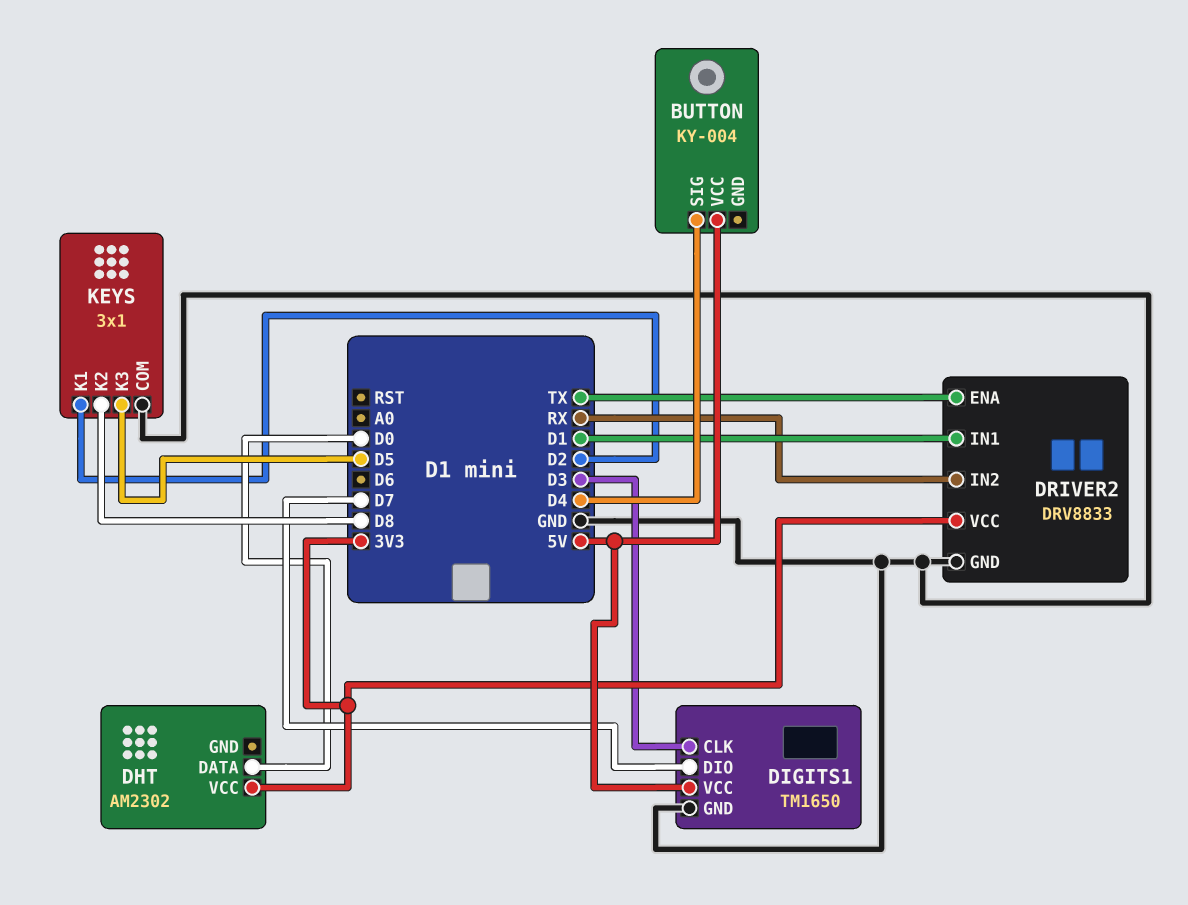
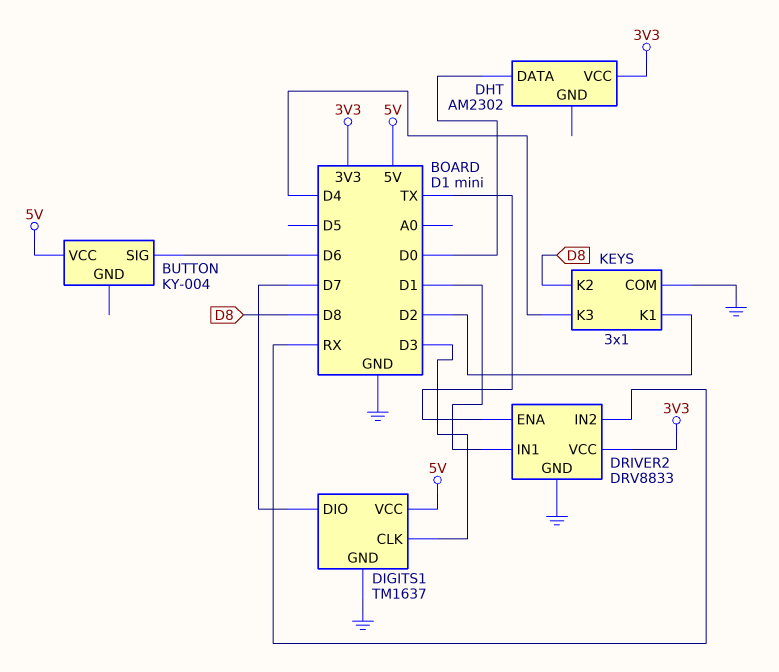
BUTTON pin SIG: D4 -> D6
DIGITS1: TM1650 -> TM1637
KEYS pin K3: D5 -> D4

